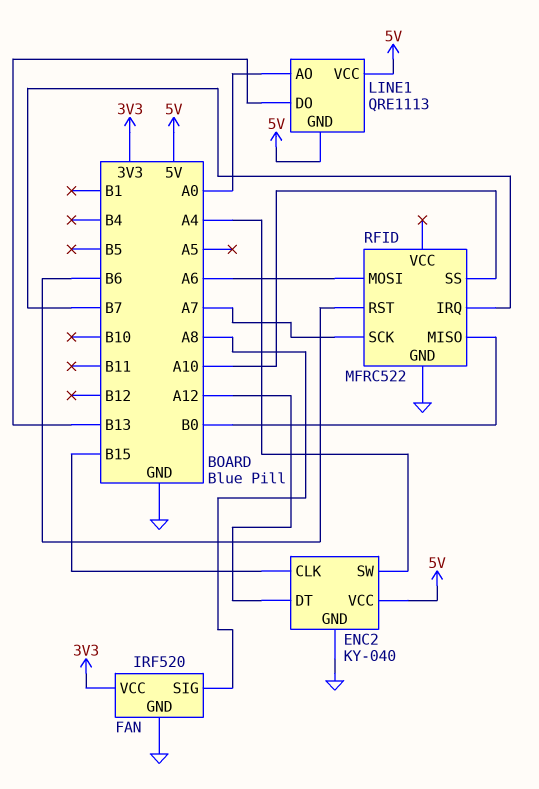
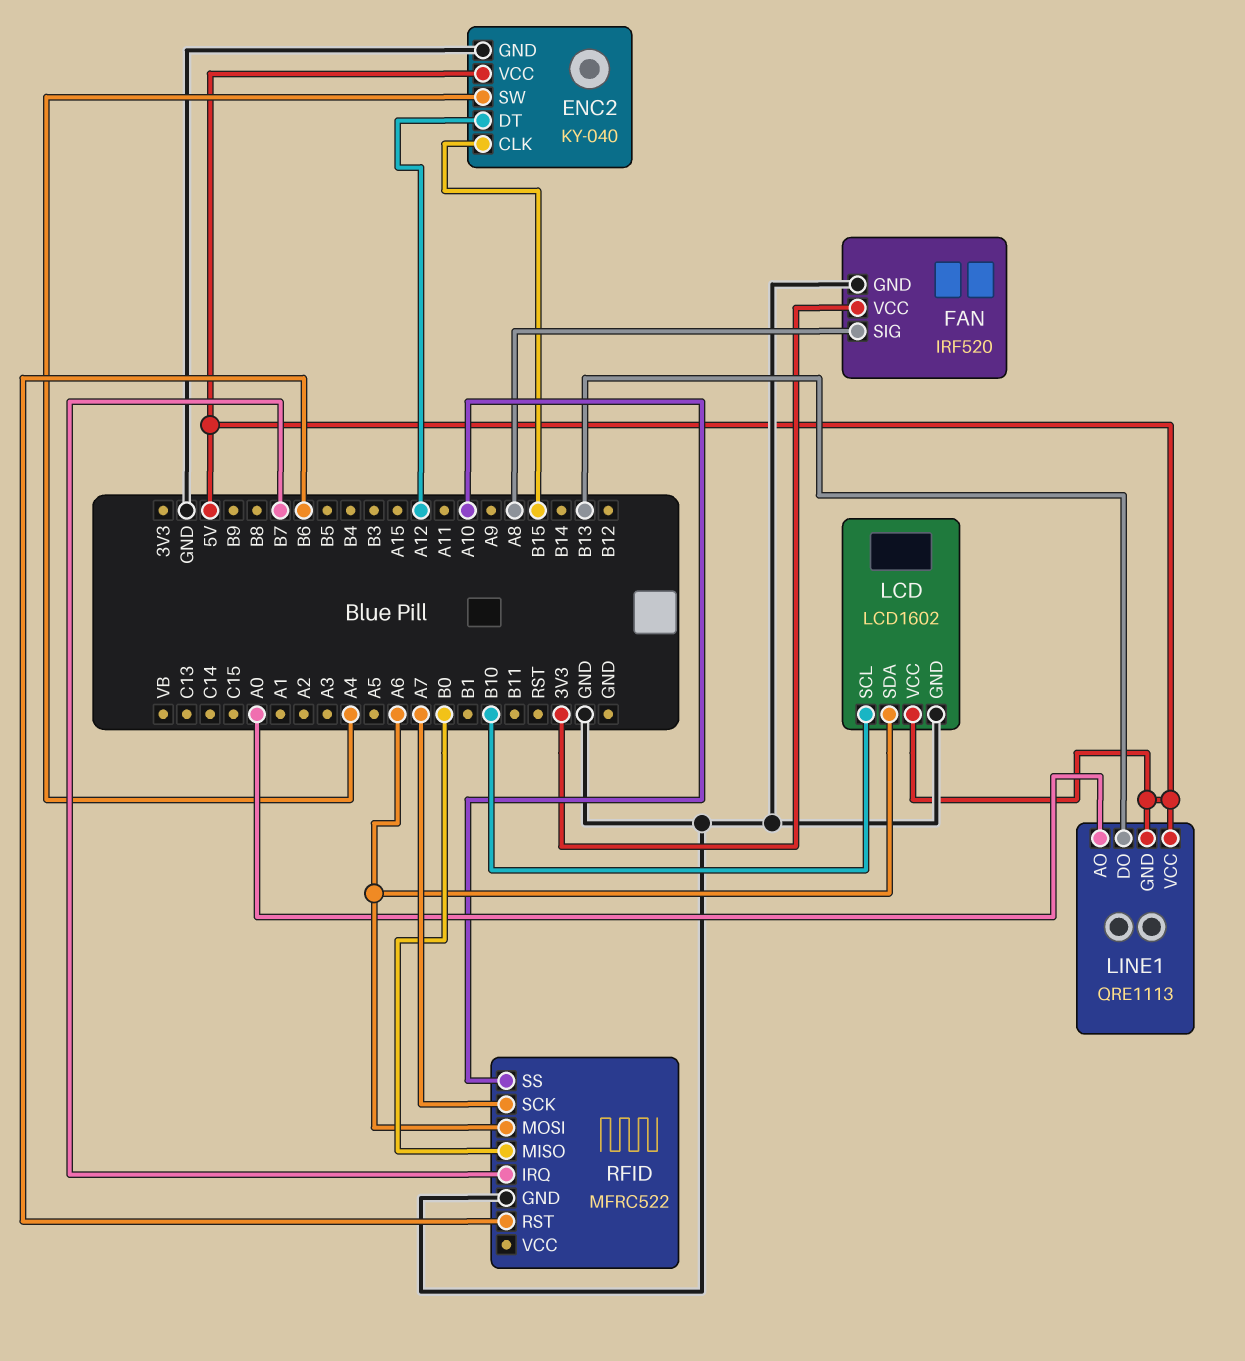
LCD: none -> LCD1602
LCD pin GND: none -> GND
LCD pin SCL: none -> B10
LCD pin SDA: none -> A6
LCD pin VCC: none -> 5V

